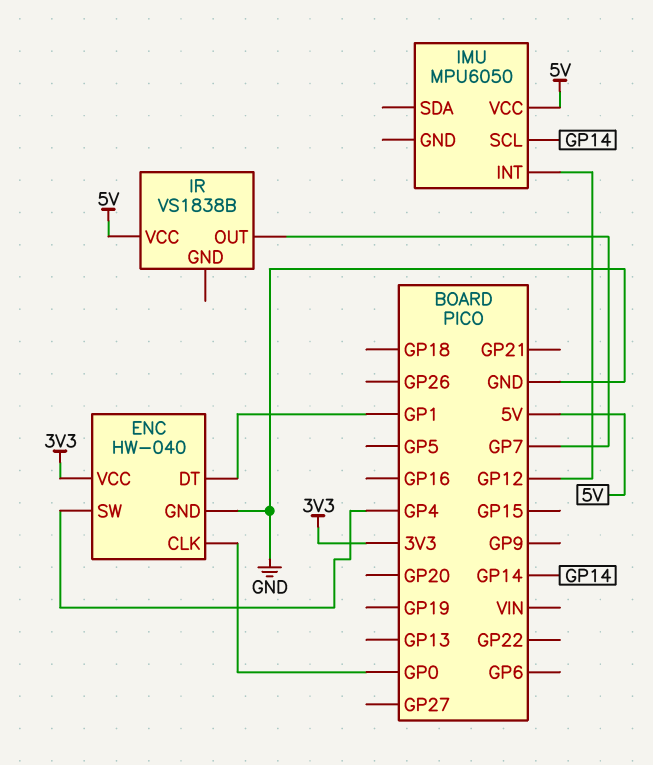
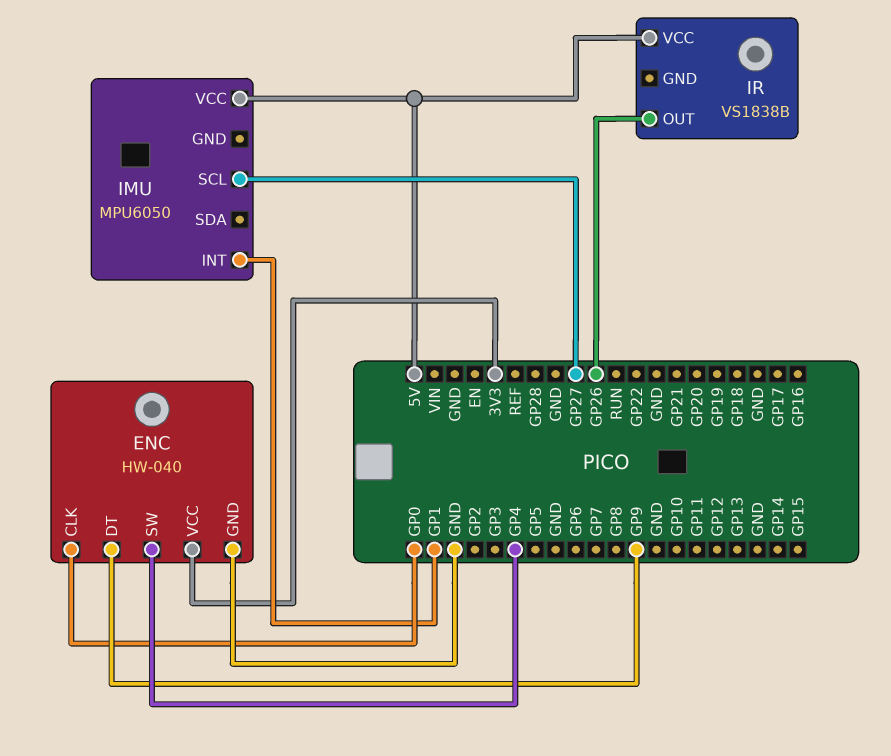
ENC pin DT: GP1 -> GP9
IMU pin INT: GP12 -> GP1
IMU pin SCL: GP14 -> GP27
IR pin OUT: GP7 -> GP26

